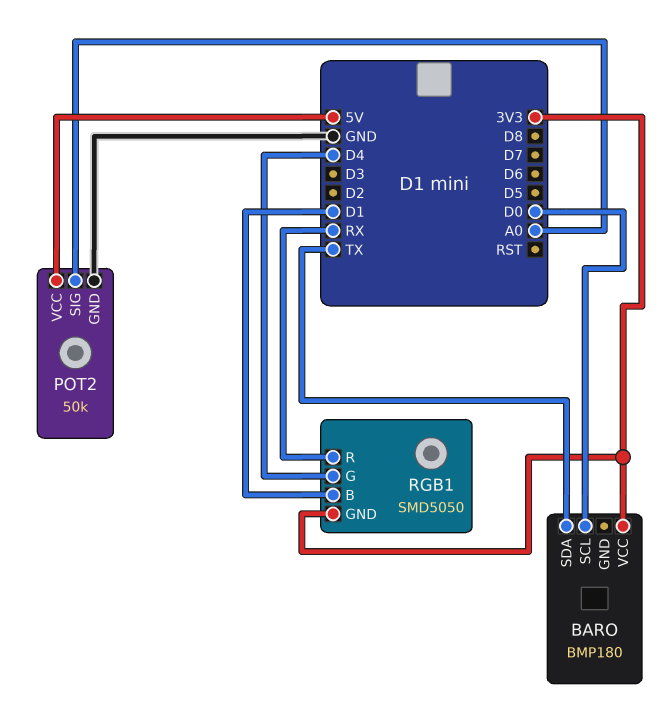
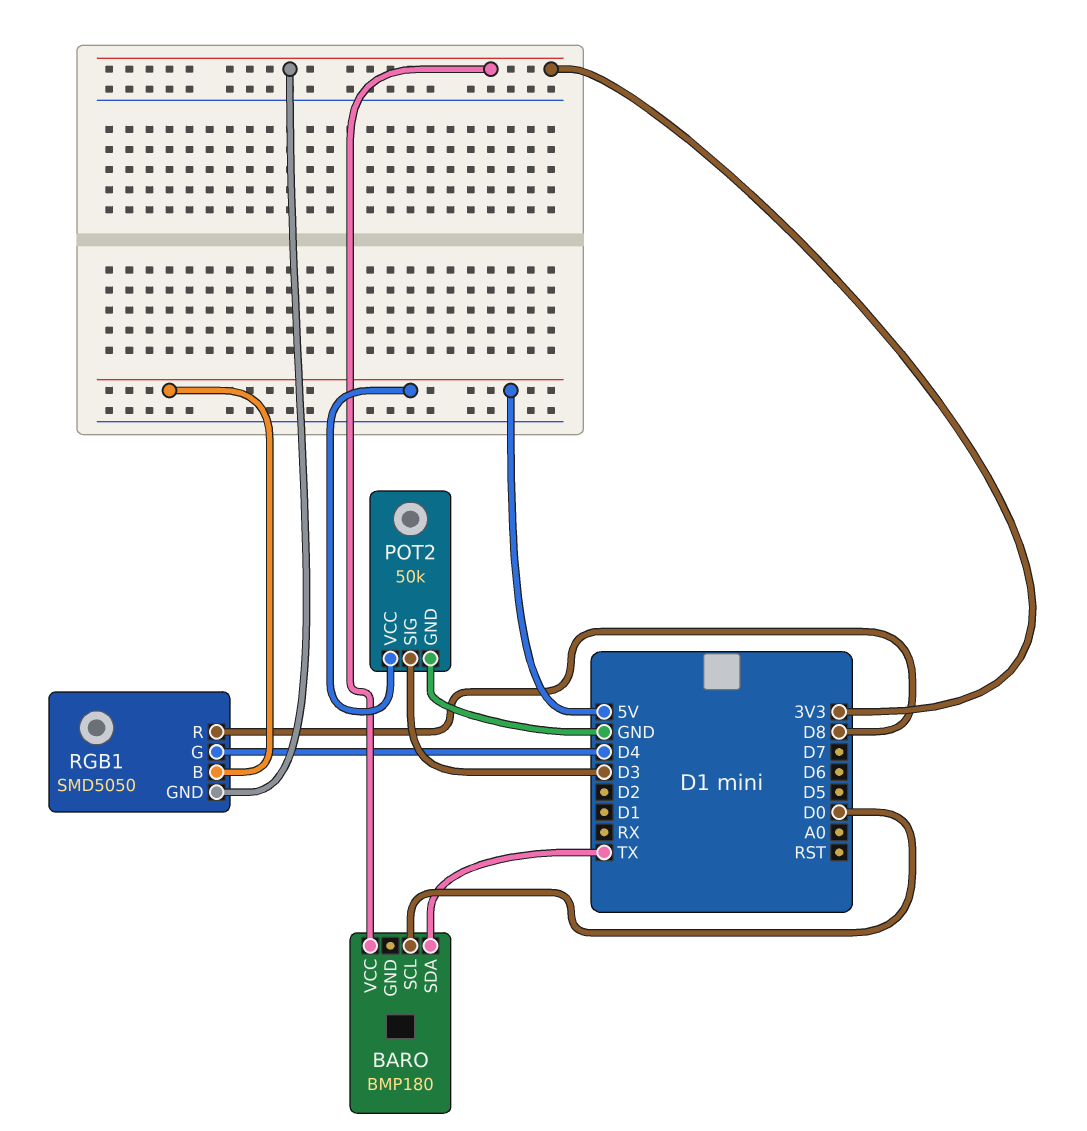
POT2 pin SIG: A0 -> D3
RGB1 pin B: D1 -> 5V
RGB1 pin R: RX -> D8

